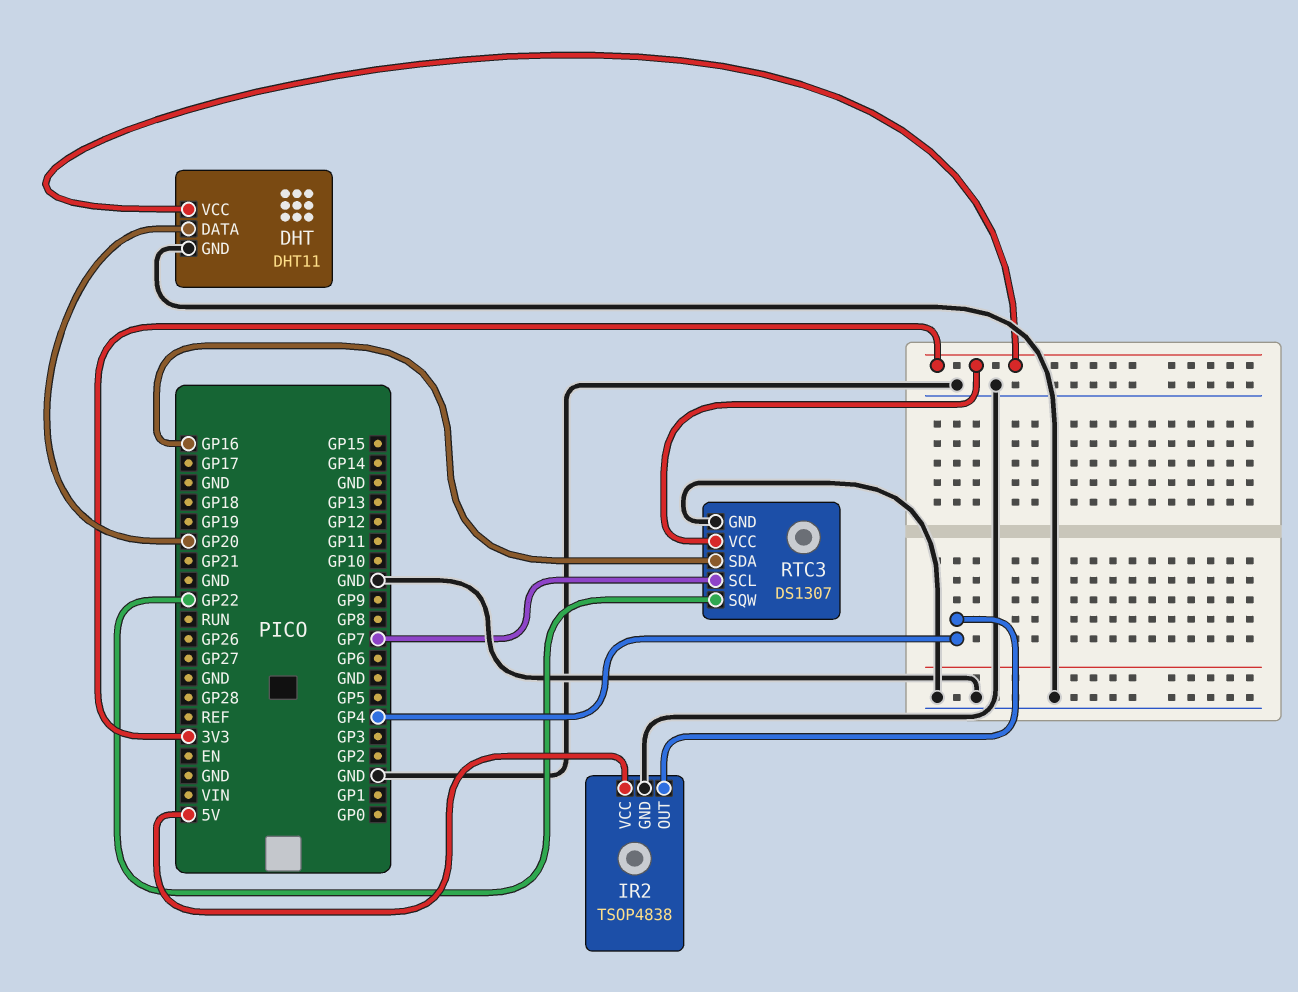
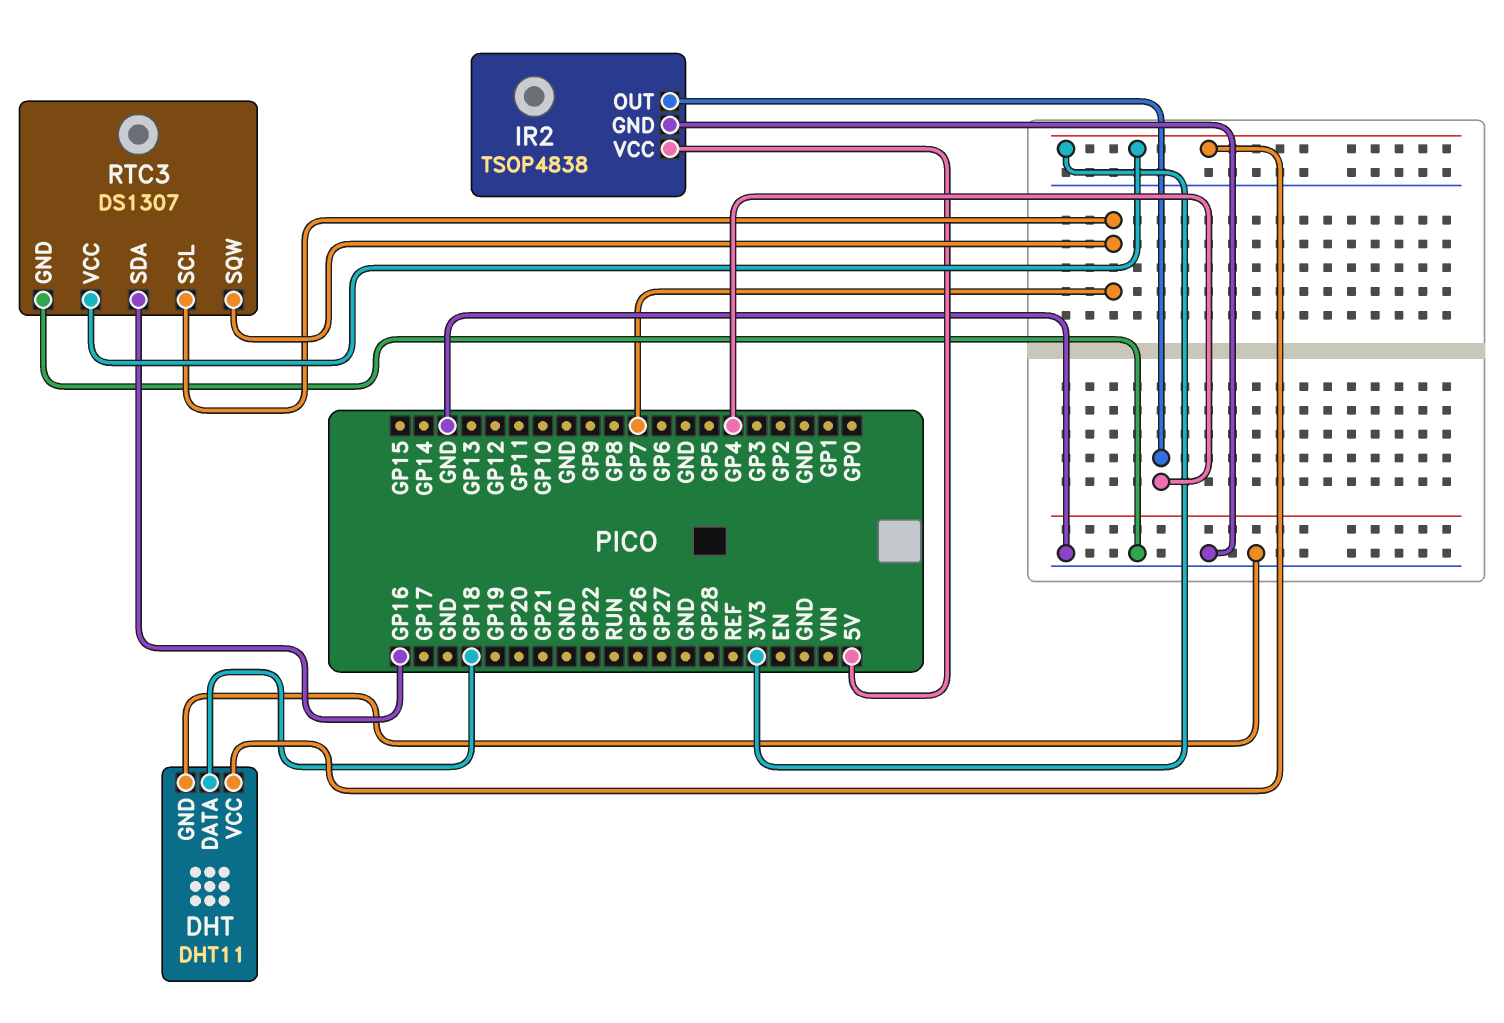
DHT pin DATA: GP20 -> GP18
RTC3 pin SQW: GP22 -> GP7

